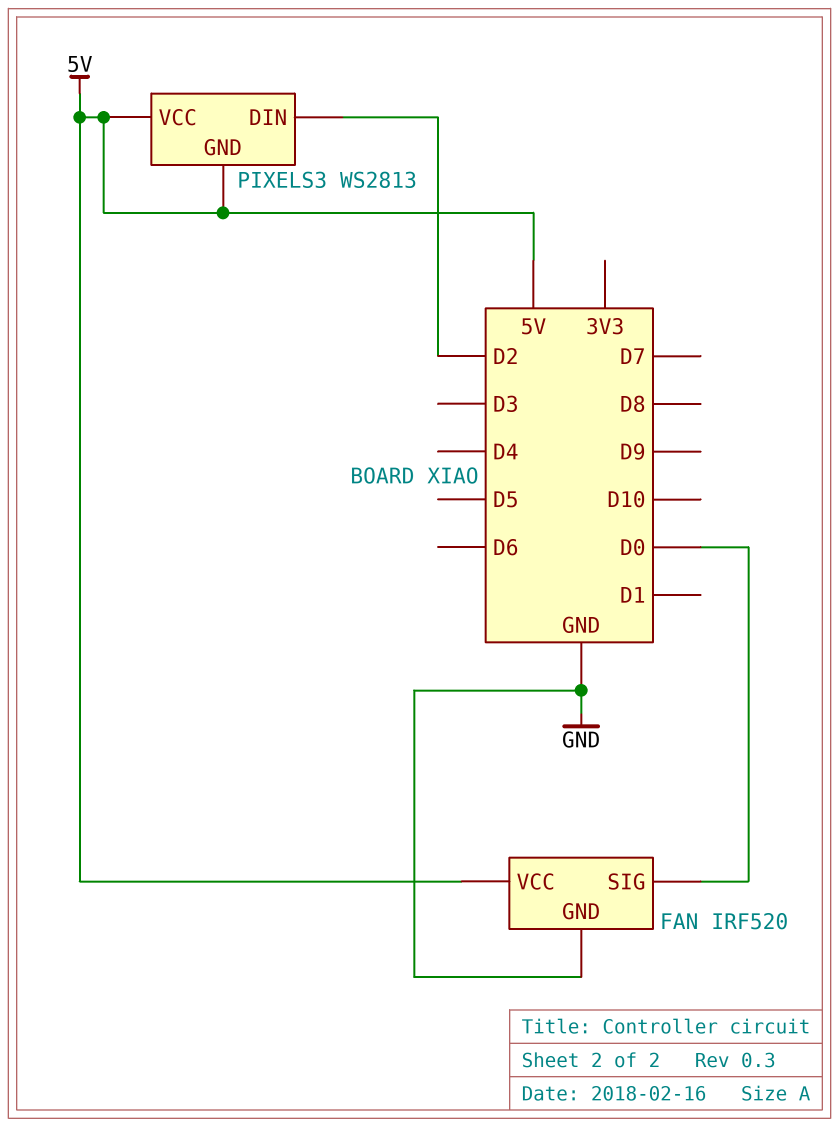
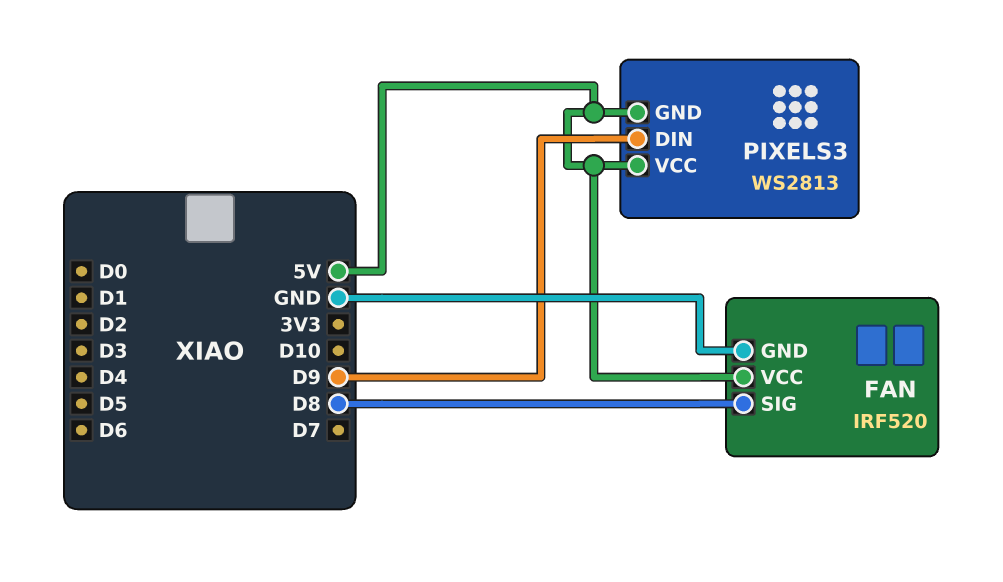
FAN pin SIG: D0 -> D8
PIXELS3 pin DIN: D2 -> D9

